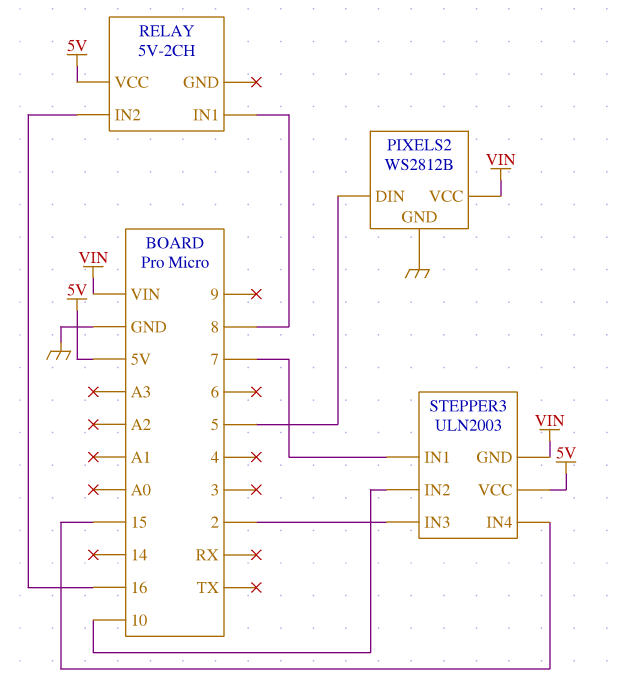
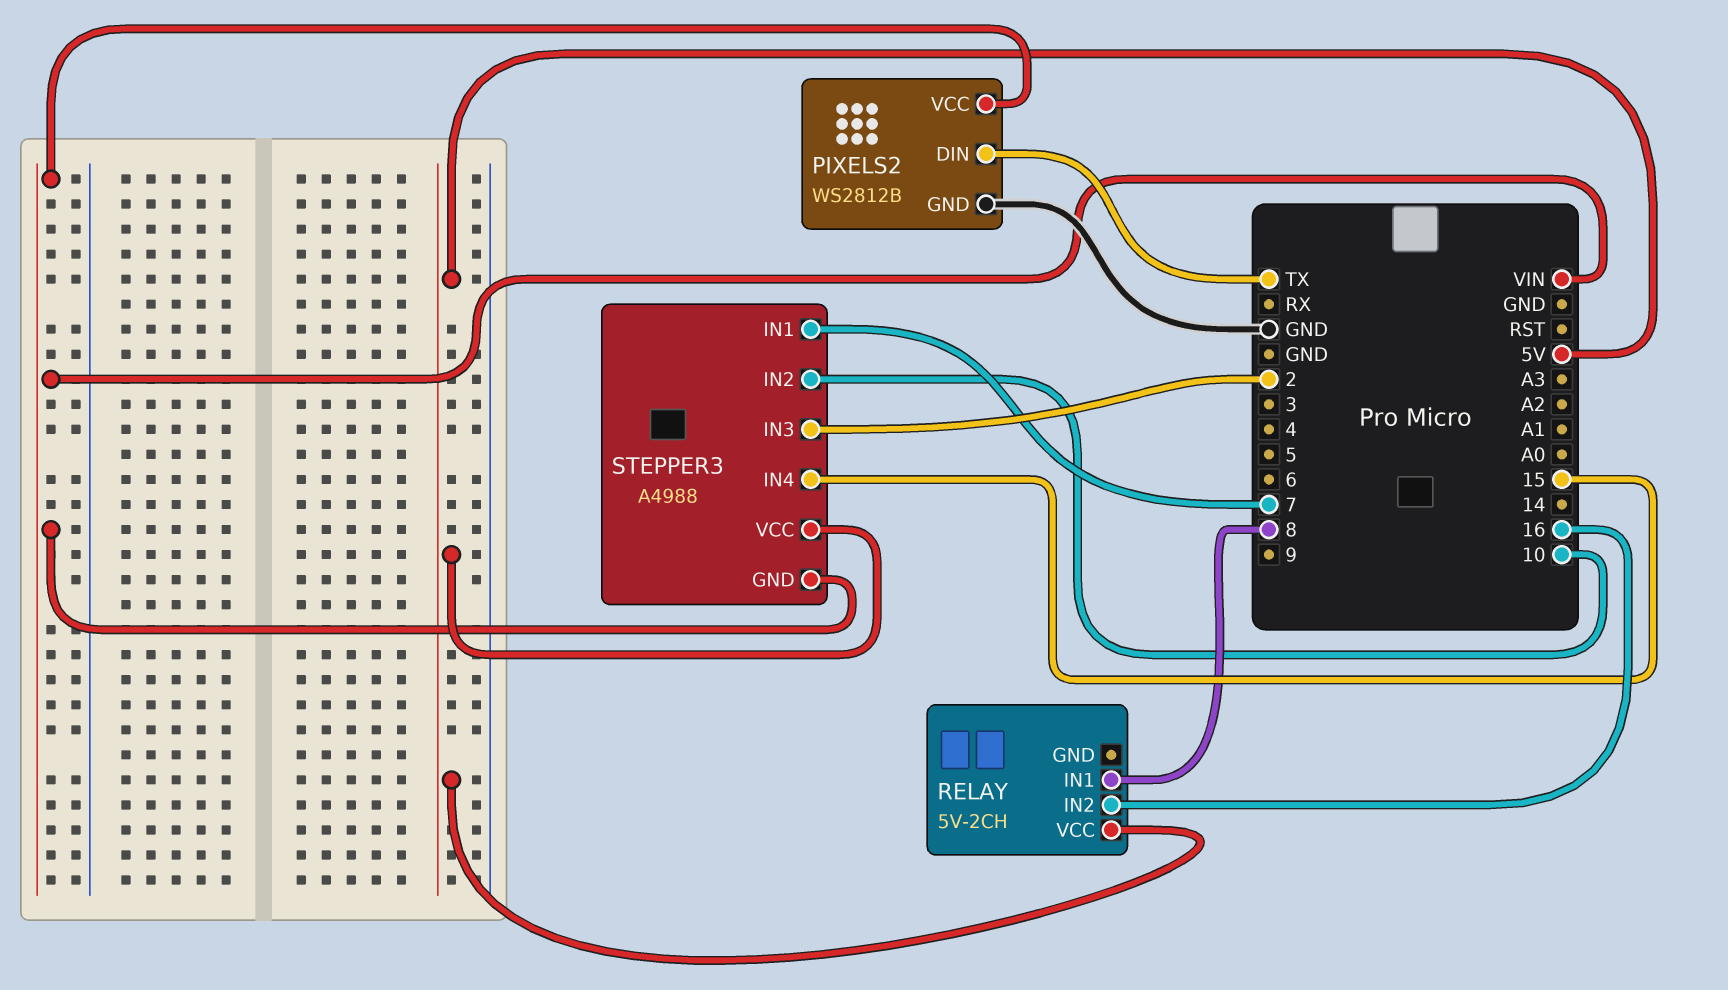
PIXELS2 pin DIN: 5 -> TX
STEPPER3: ULN2003 -> A4988

